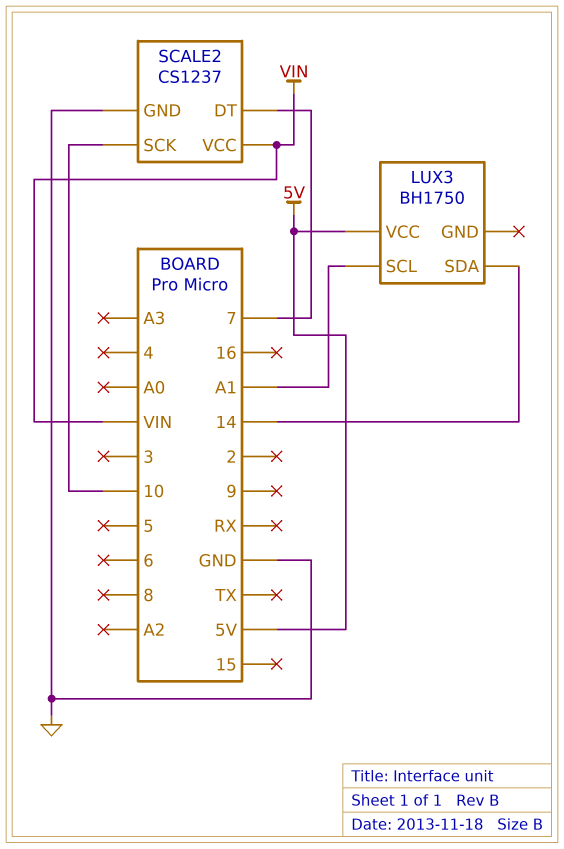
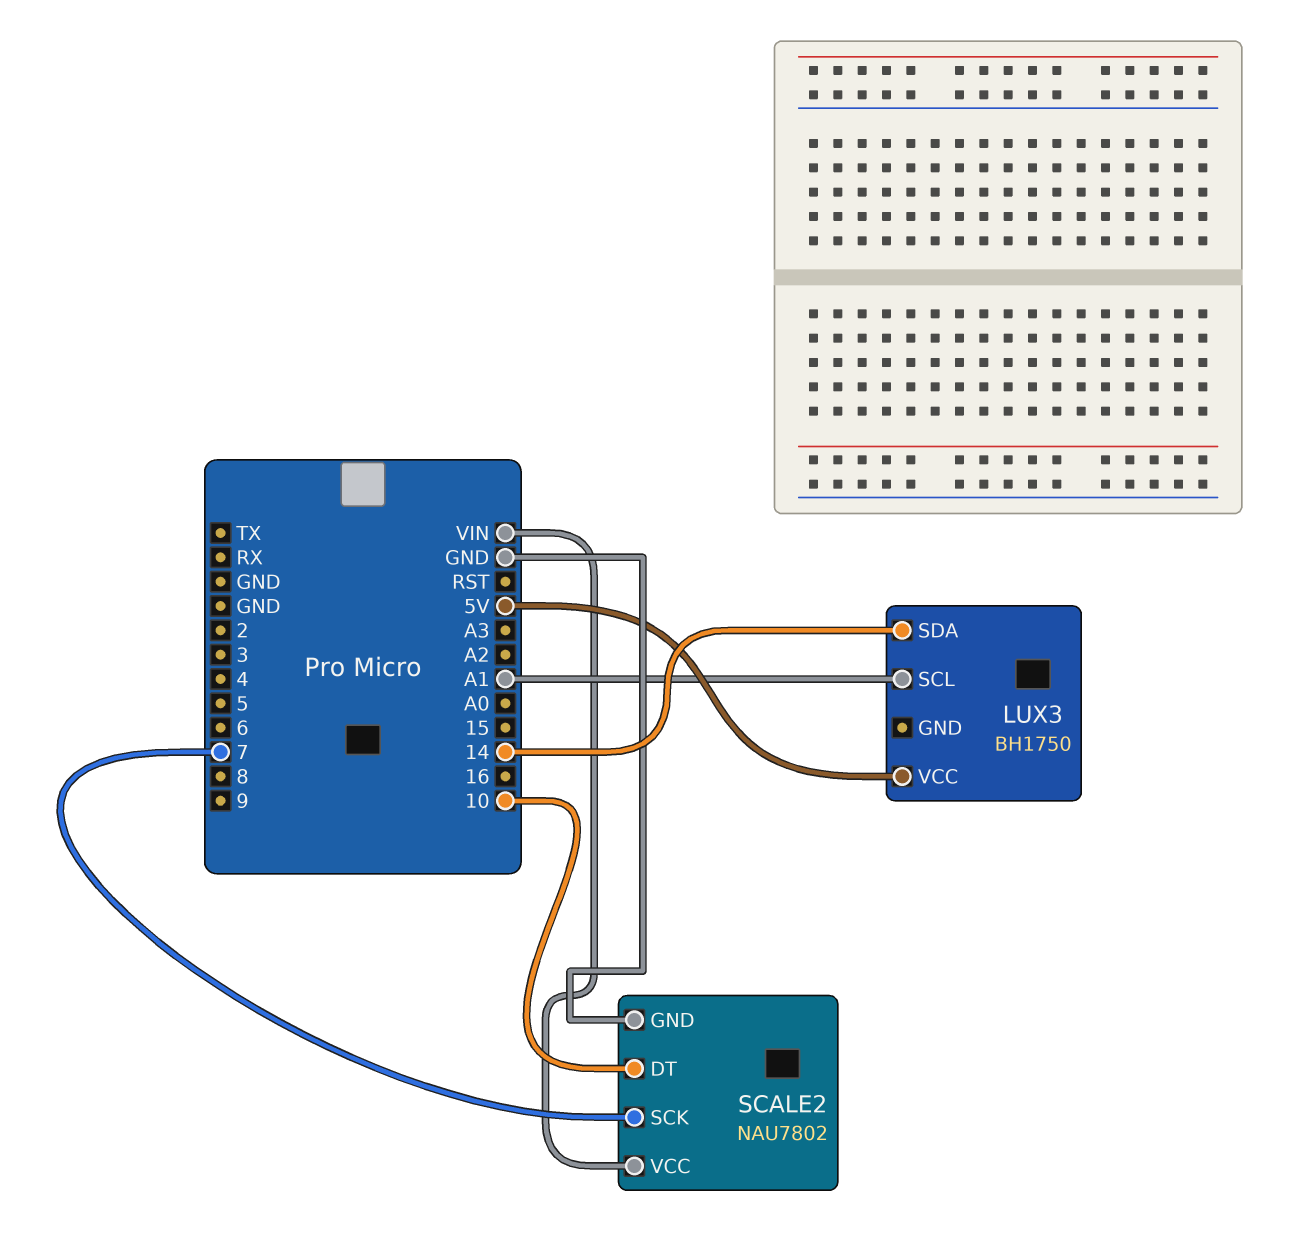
SCALE2: CS1237 -> NAU7802
SCALE2 pin DT: 7 -> 10
SCALE2 pin SCK: 10 -> 7

